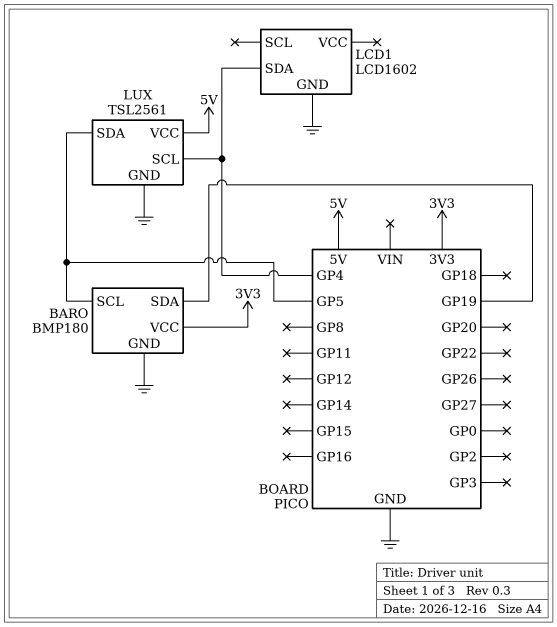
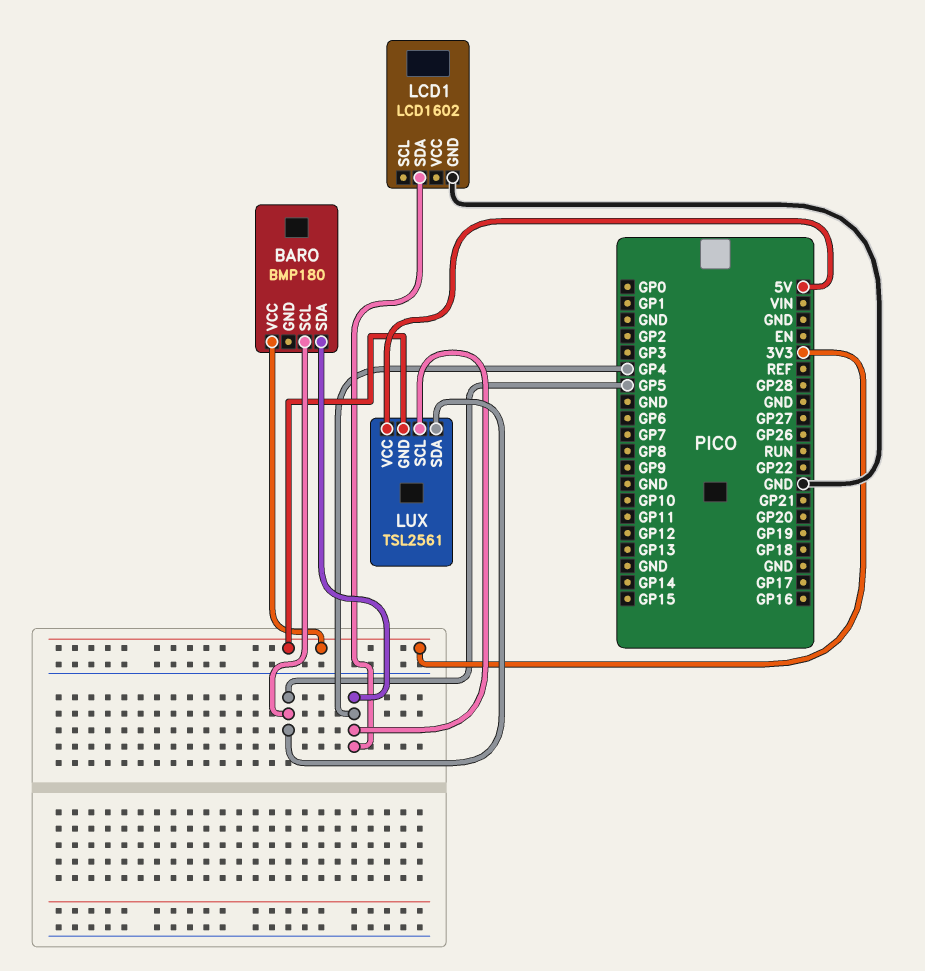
BARO pin GND: GND -> none
BARO pin SDA: GP19 -> GP4
LUX pin GND: GND -> 3V3

